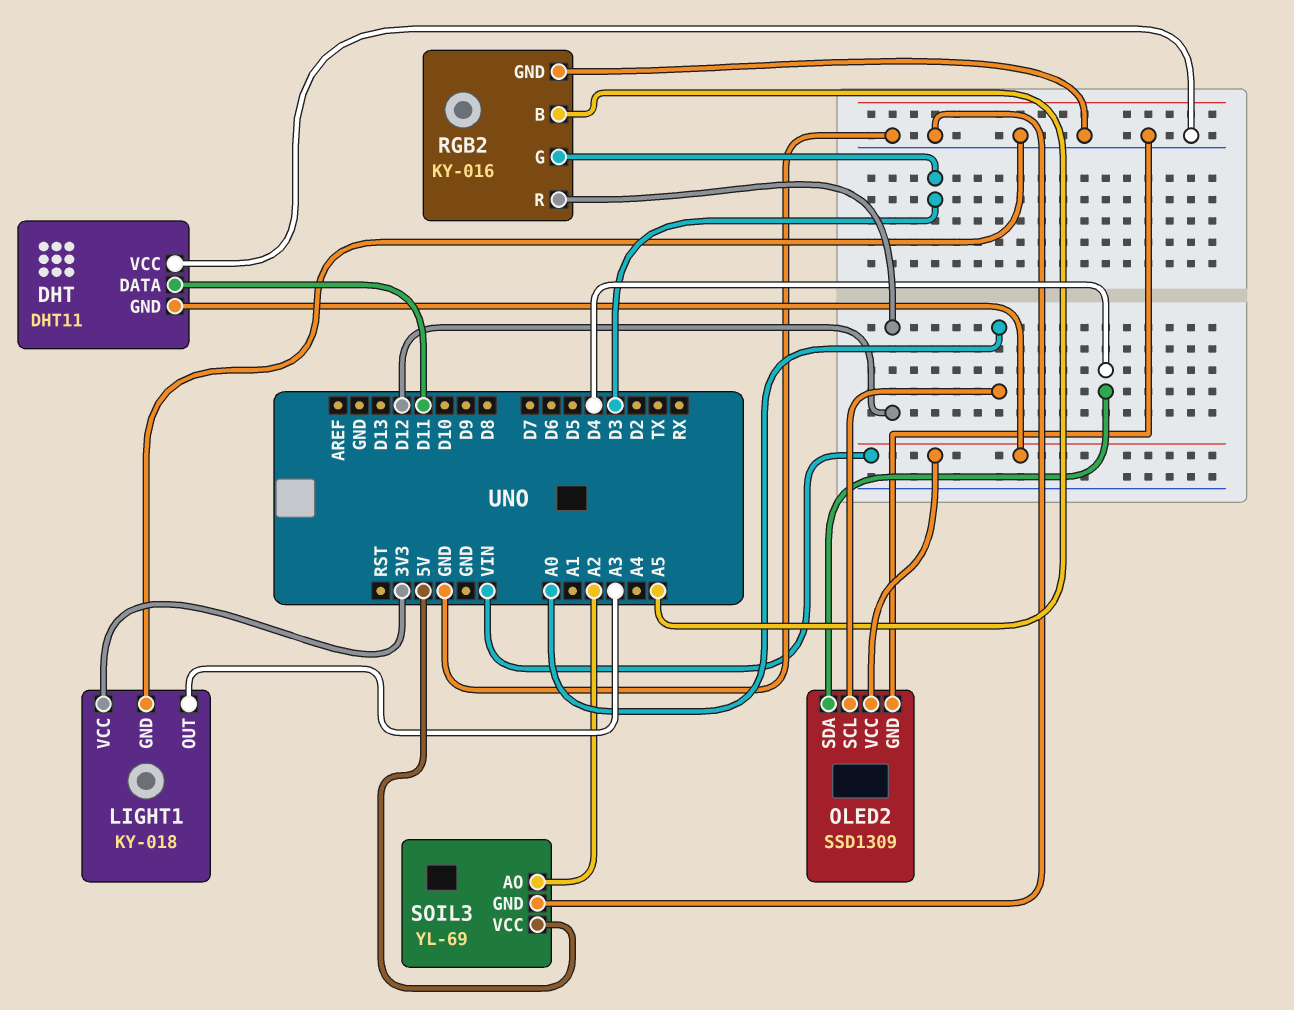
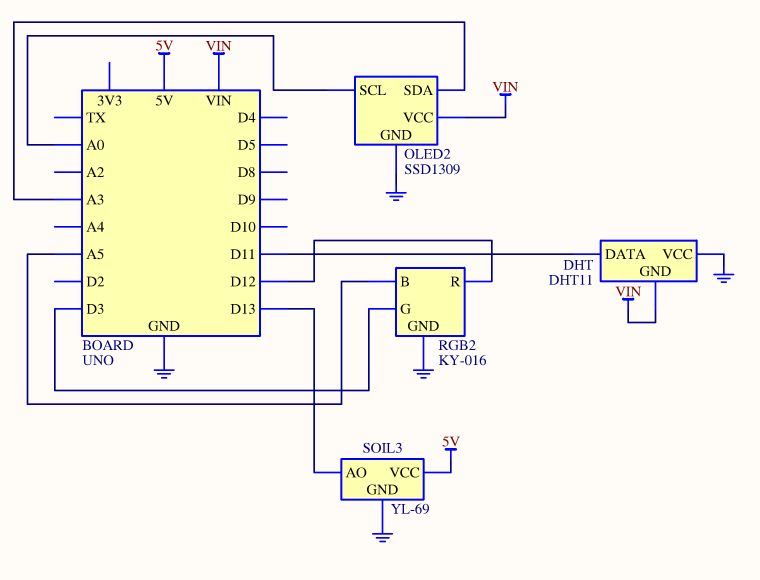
LIGHT1: KY-018 -> none
LIGHT1 pin GND: GND -> none
LIGHT1 pin OUT: A3 -> none
LIGHT1 pin VCC: 3V3 -> none
OLED2 pin SDA: D4 -> A3
SOIL3 pin AO: A2 -> D13

